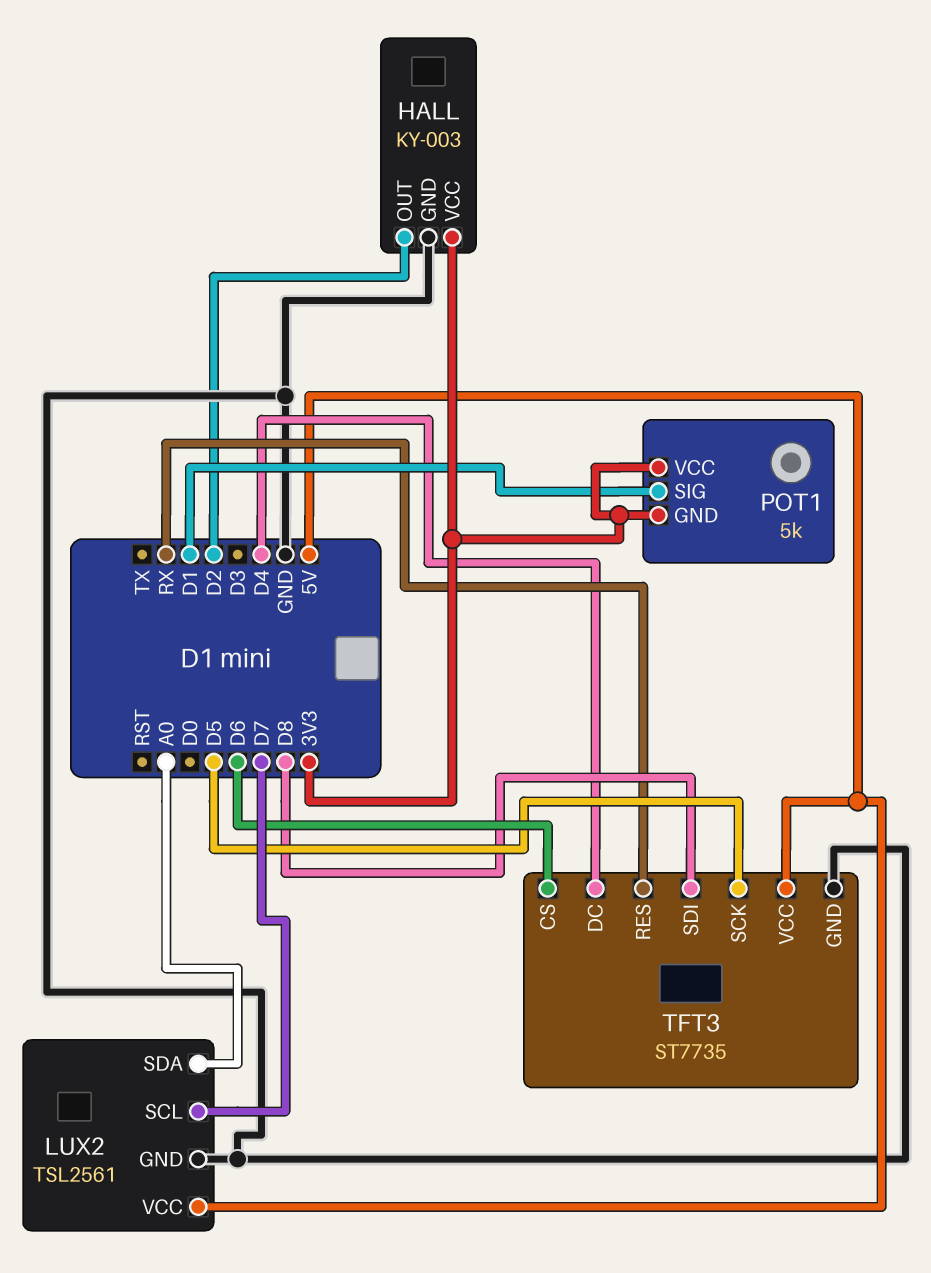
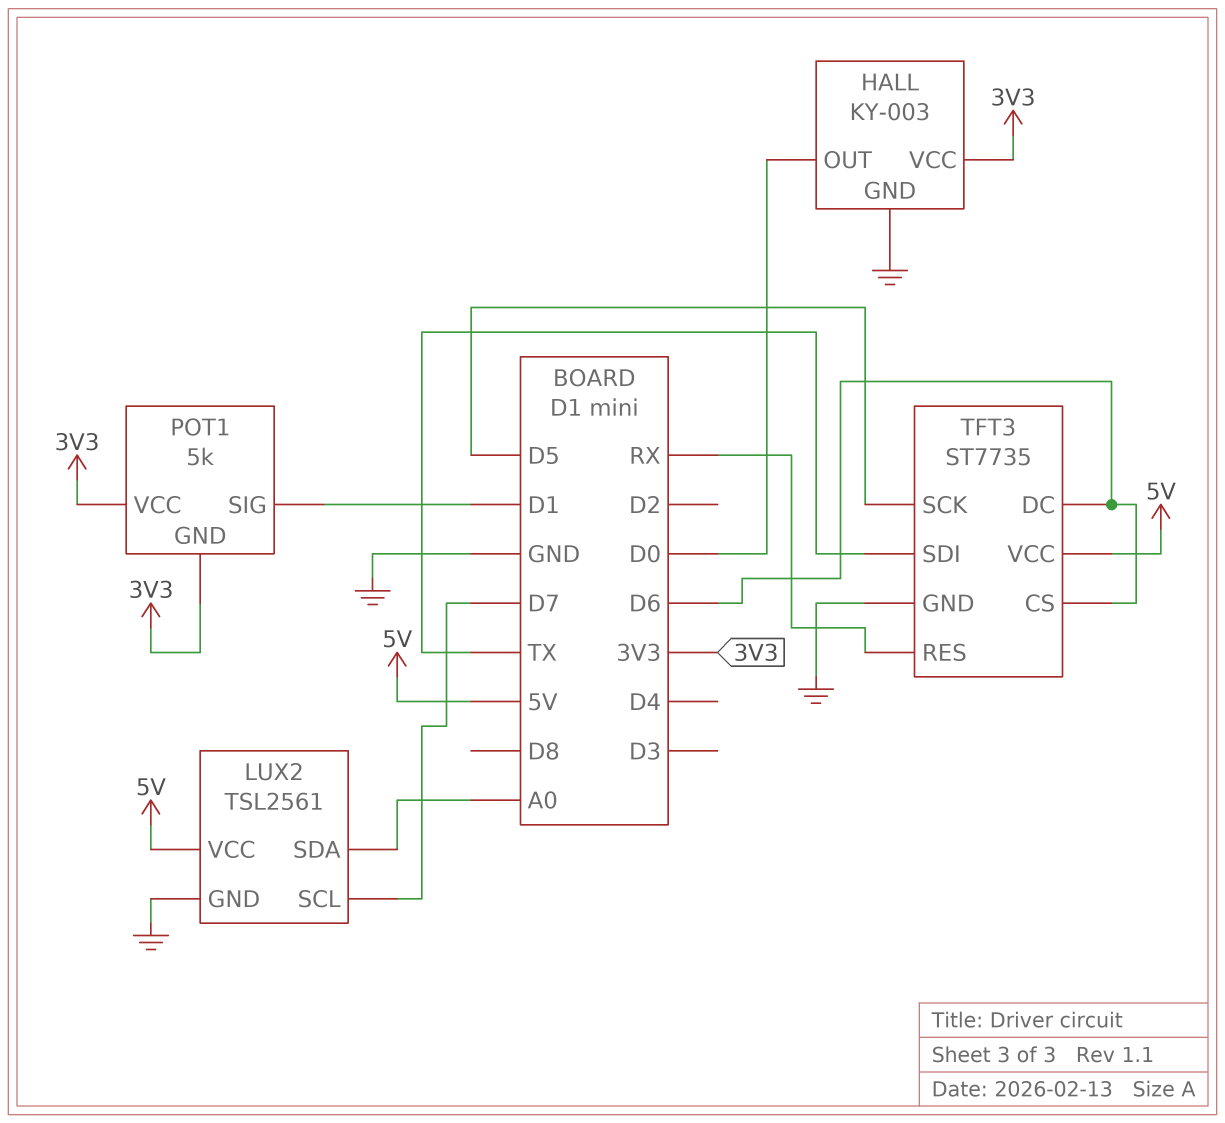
HALL pin OUT: D2 -> D0
TFT3 pin DC: D4 -> D6
TFT3 pin SDI: D8 -> TX

